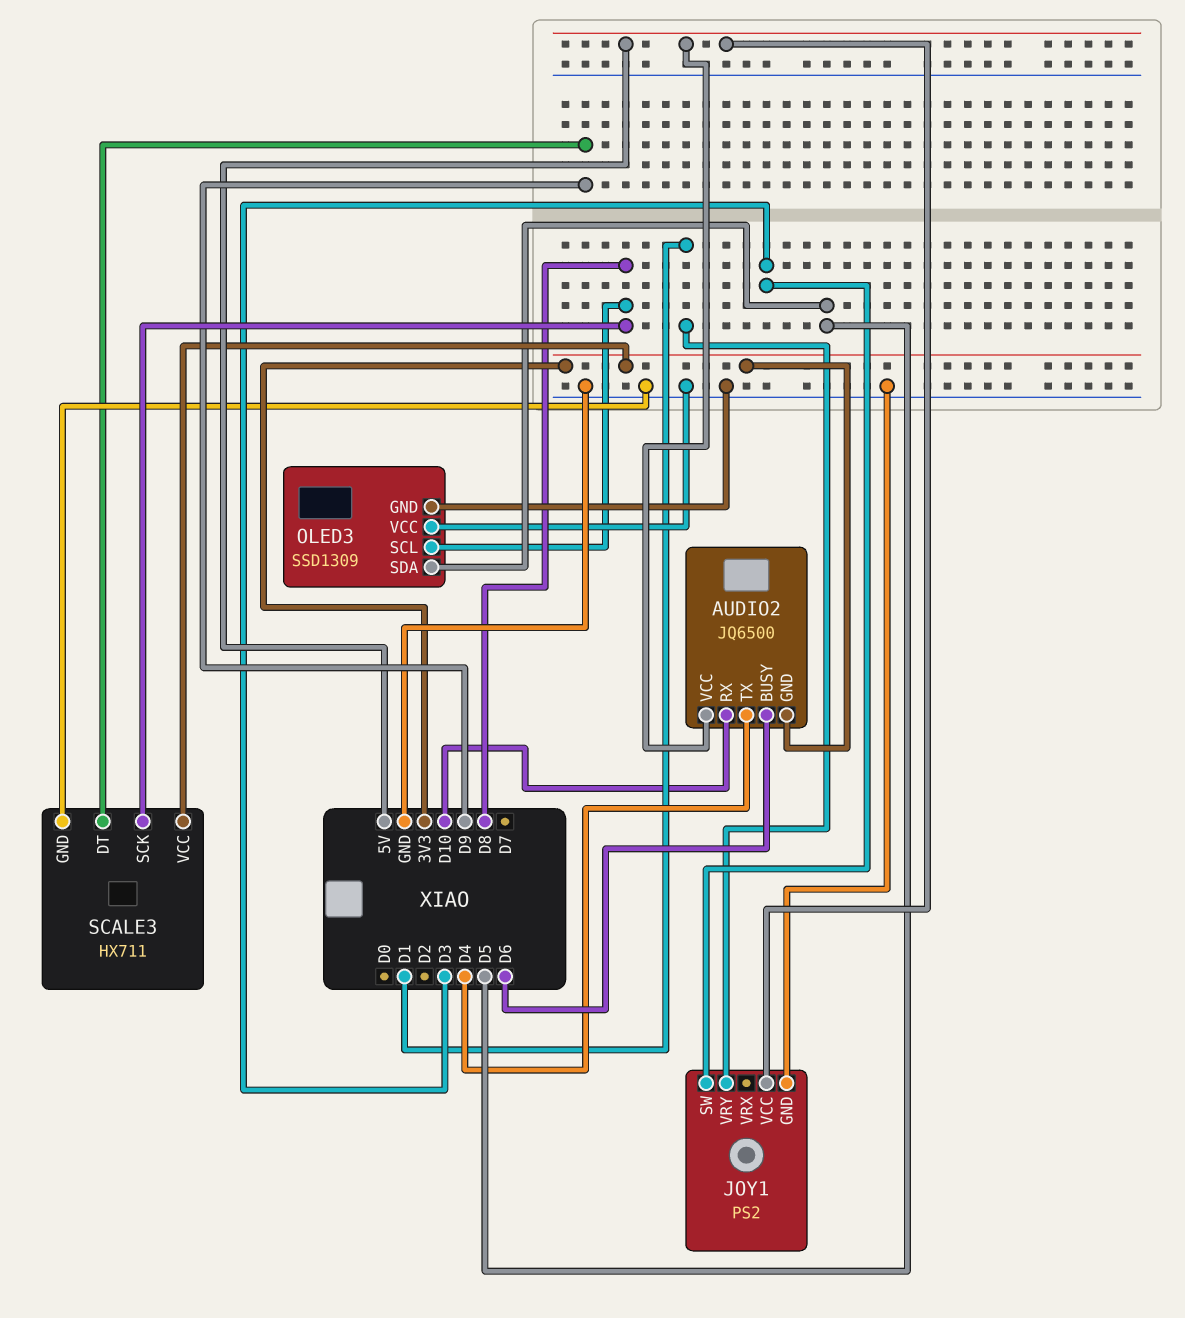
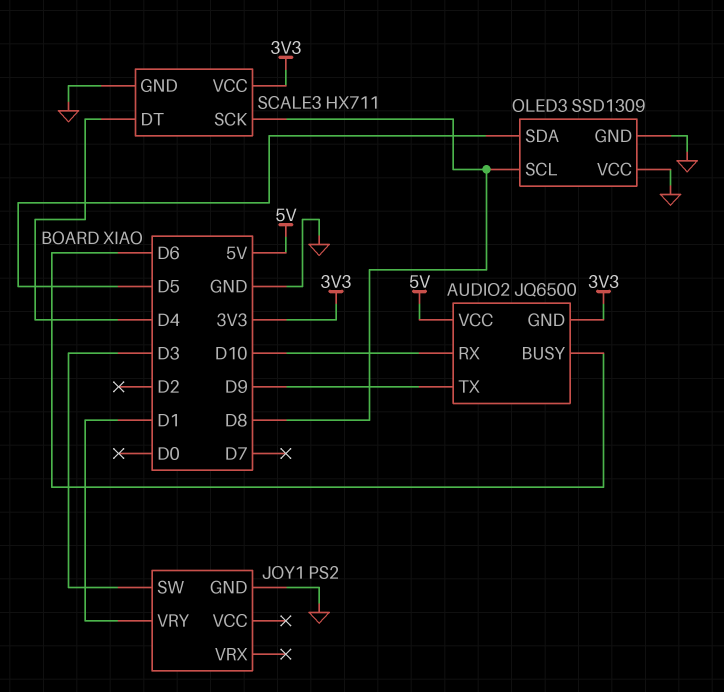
AUDIO2 pin TX: D4 -> D9
JOY1 pin VCC: 5V -> none
SCALE3 pin DT: D9 -> D4

